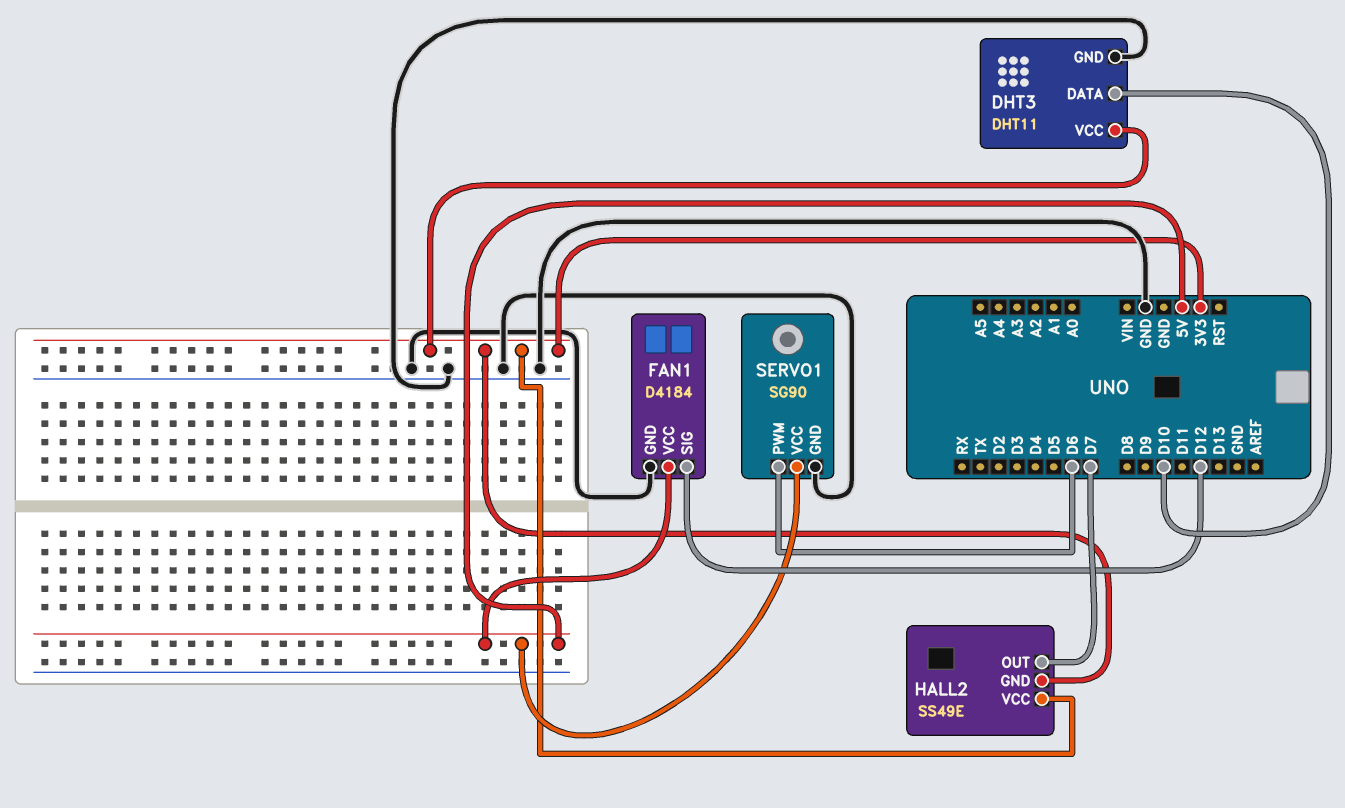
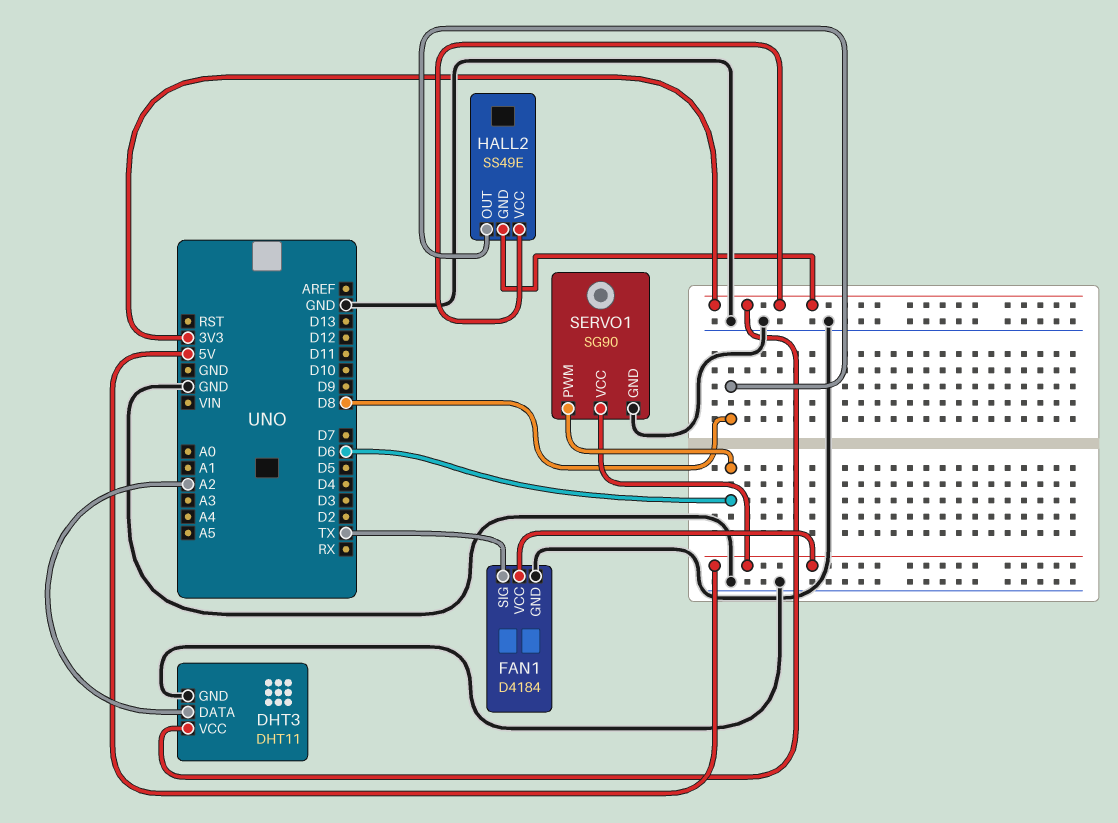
DHT3 pin DATA: D10 -> A2
FAN1 pin SIG: D12 -> TX
HALL2 pin OUT: D7 -> D8

